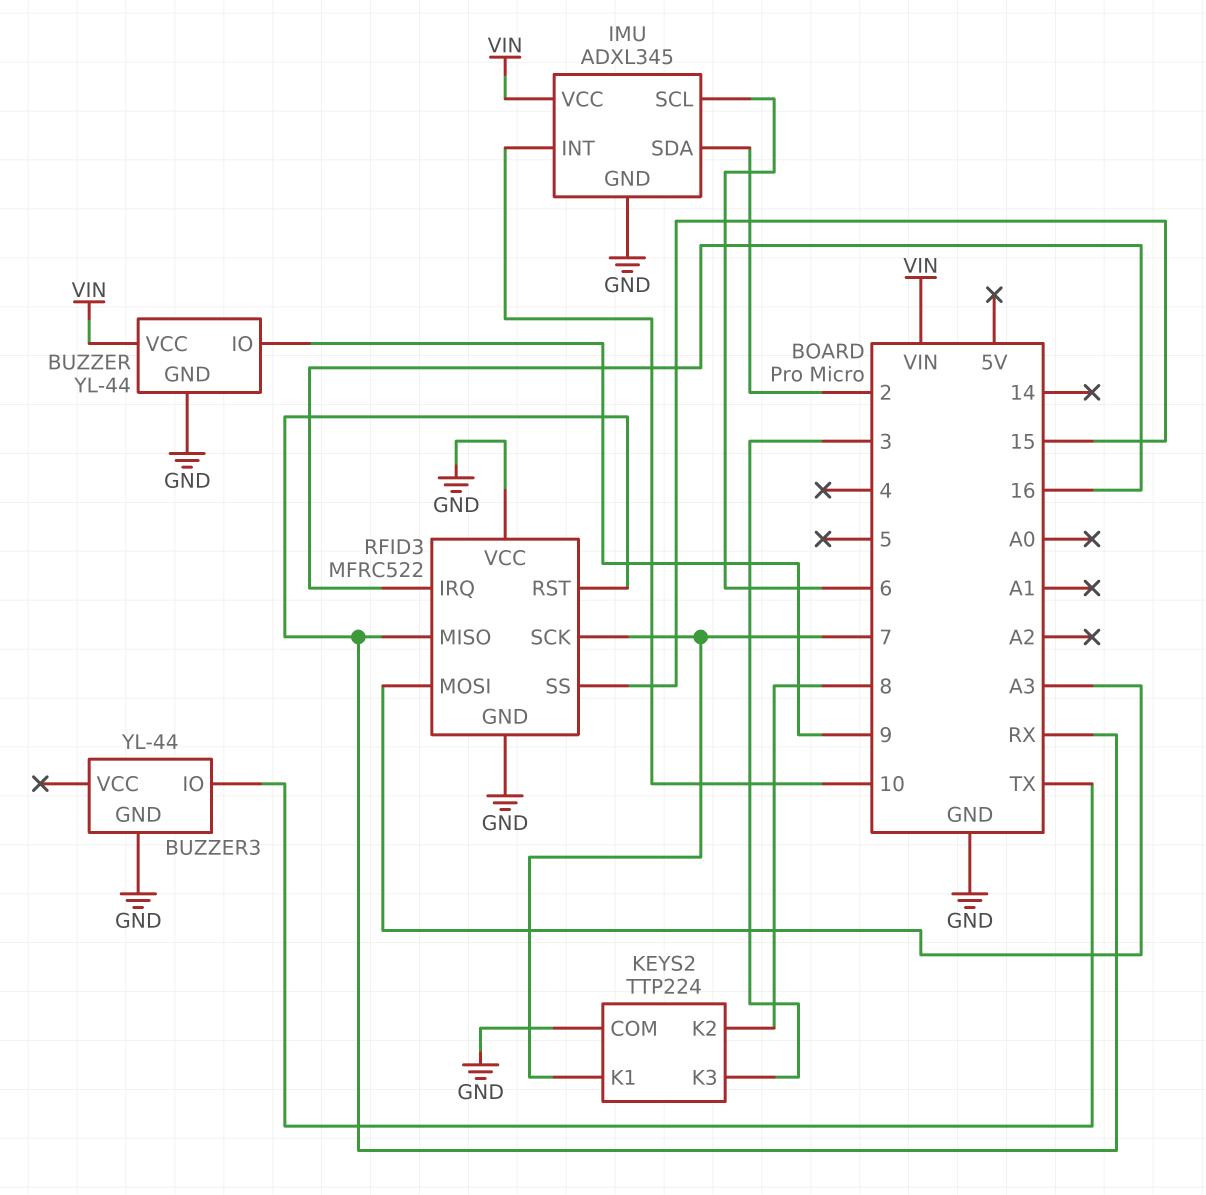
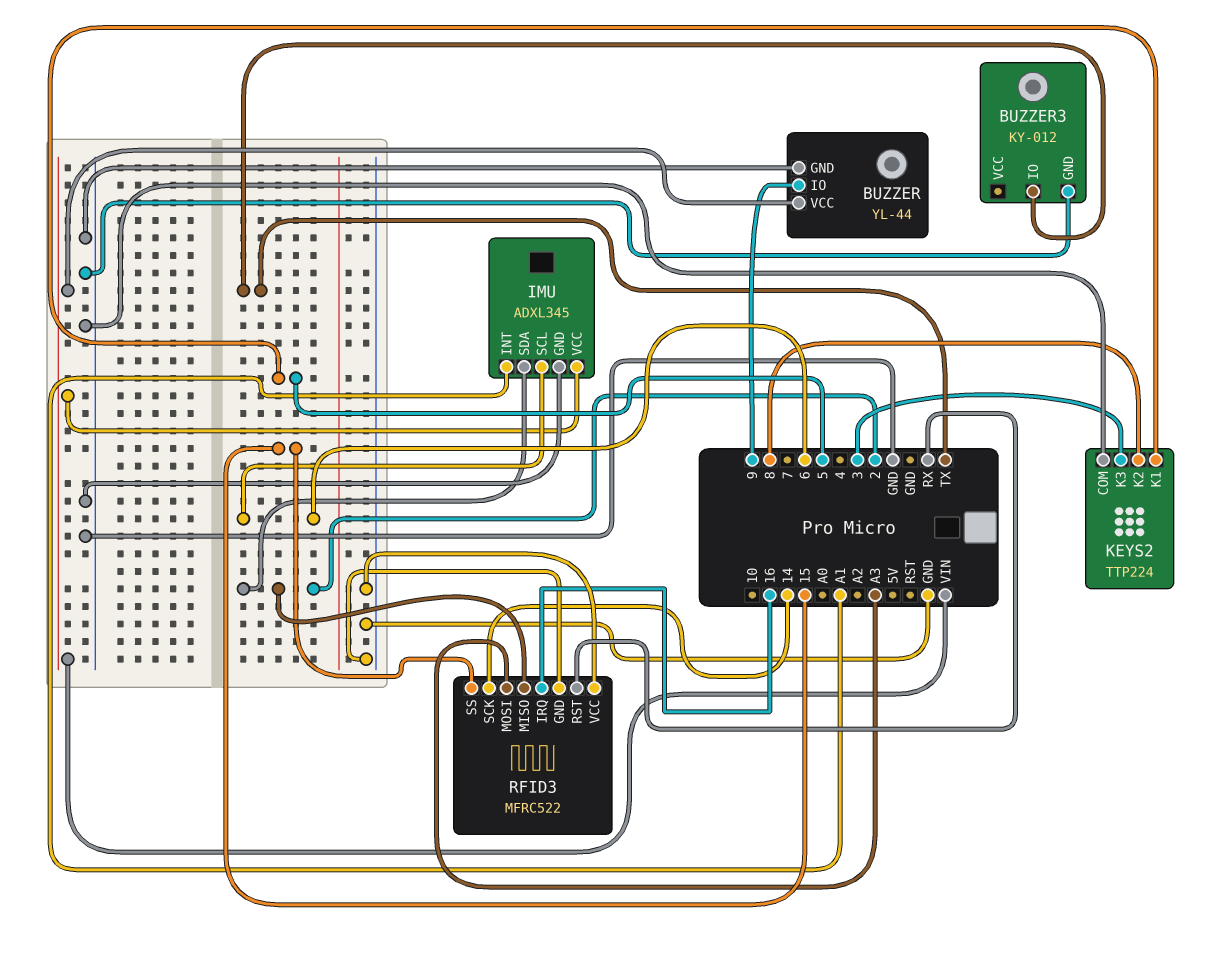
BUZZER3: YL-44 -> KY-012
IMU pin INT: 10 -> A1
KEYS2 pin K1: 7 -> 5
RFID3 pin MISO: RX -> 2
RFID3 pin SCK: 7 -> 14

